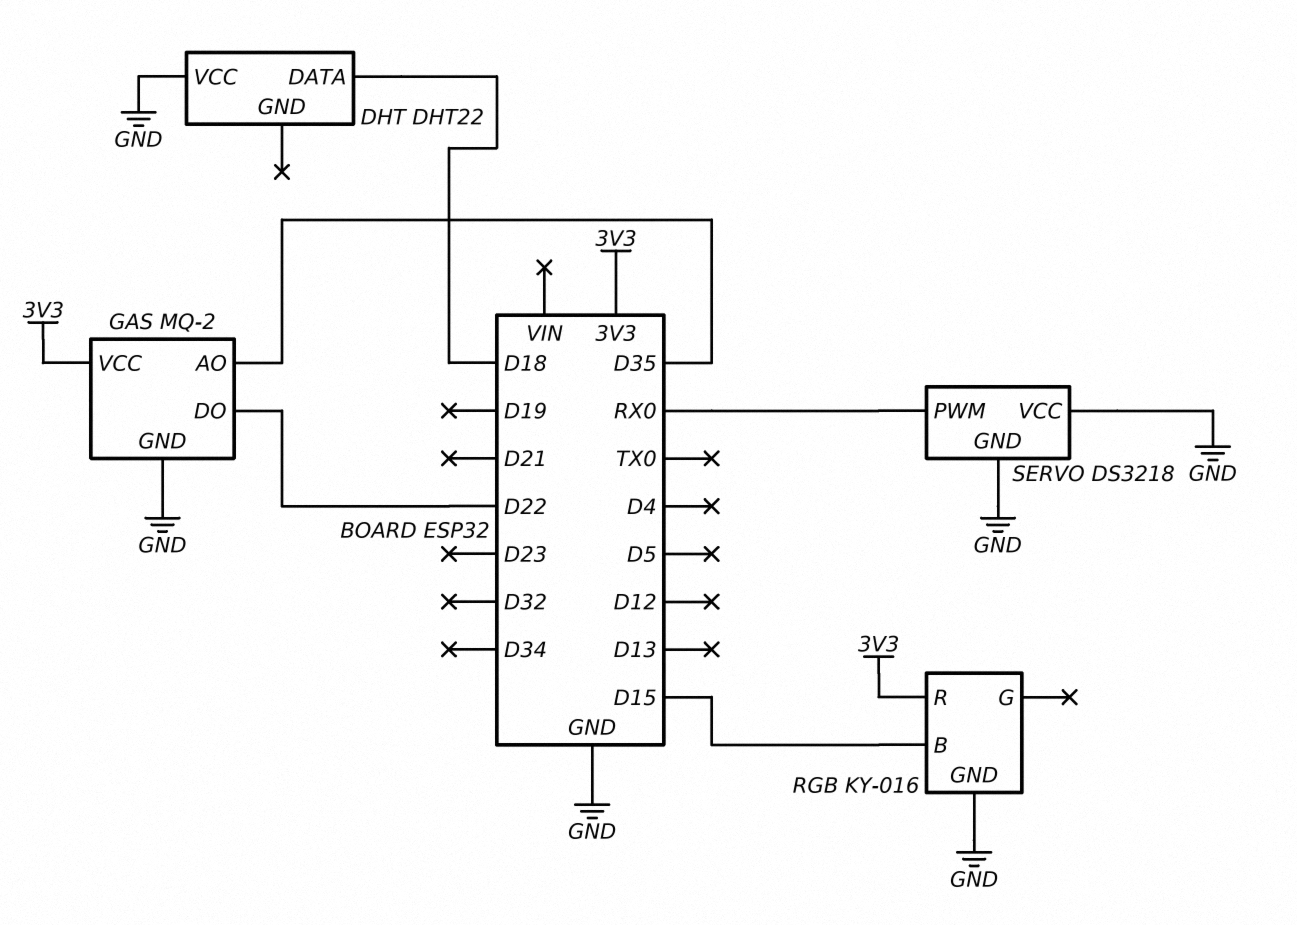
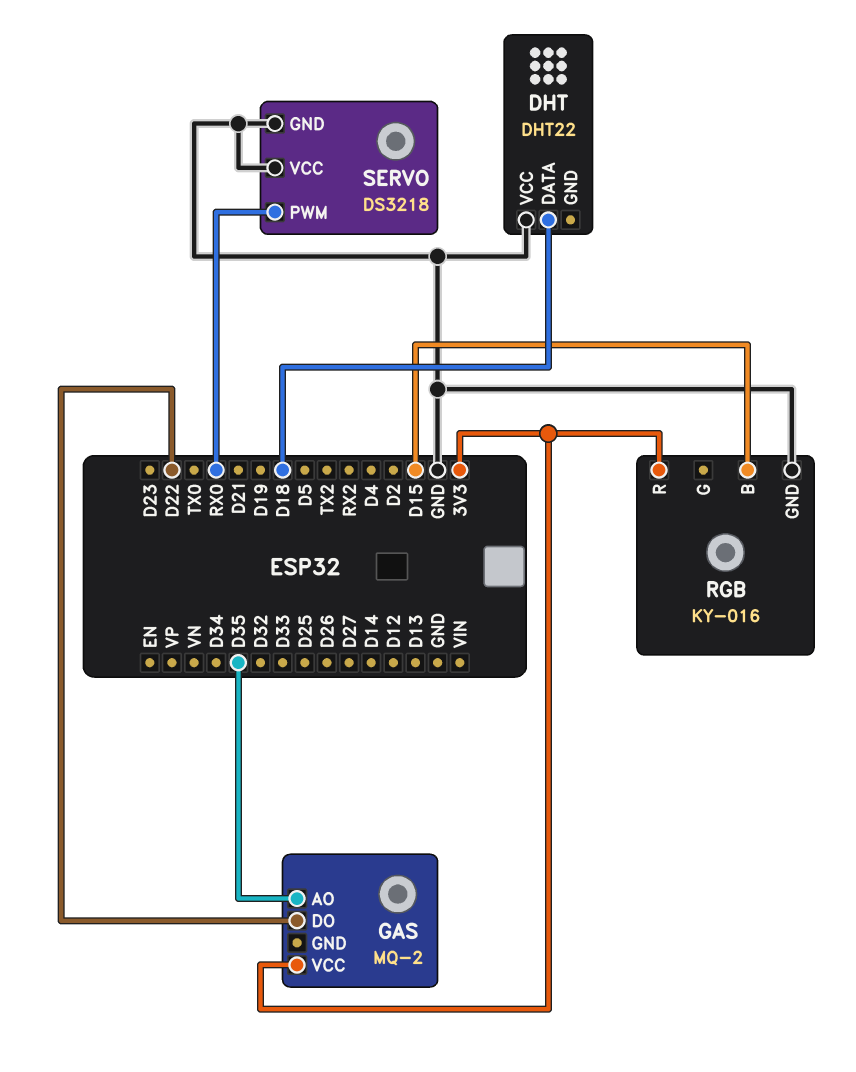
GAS pin GND: GND -> none

